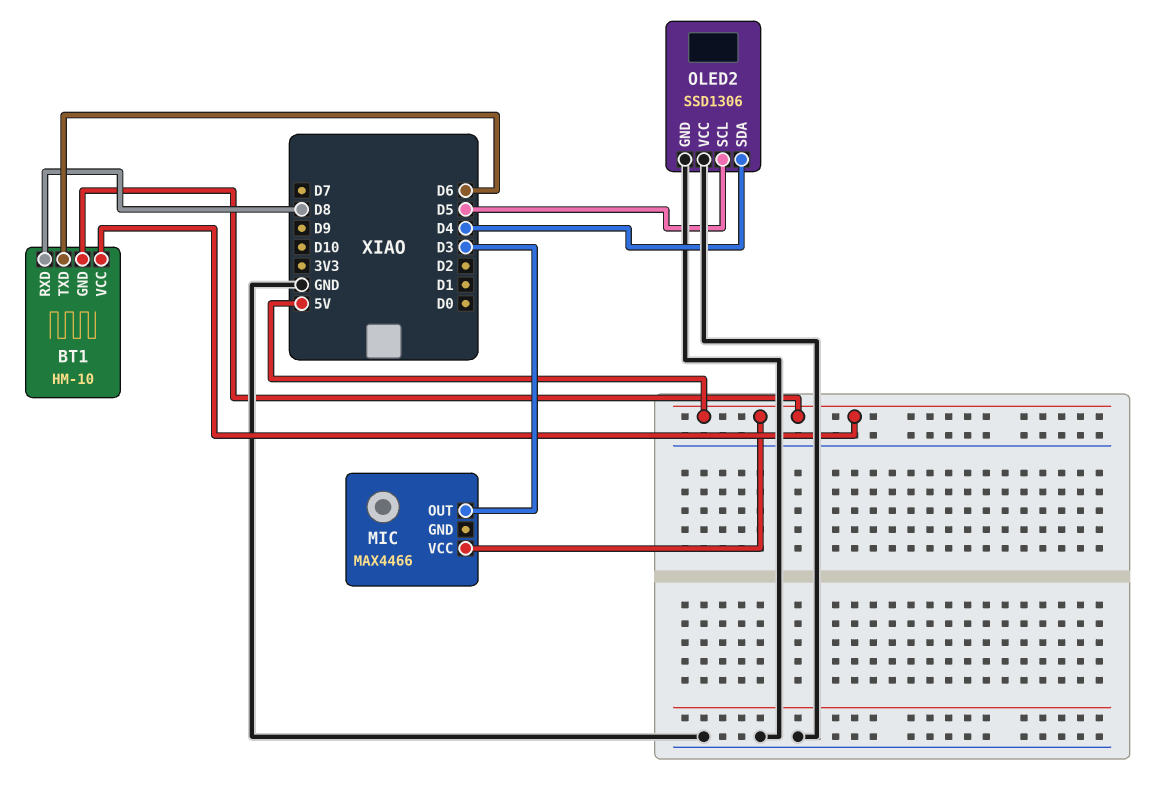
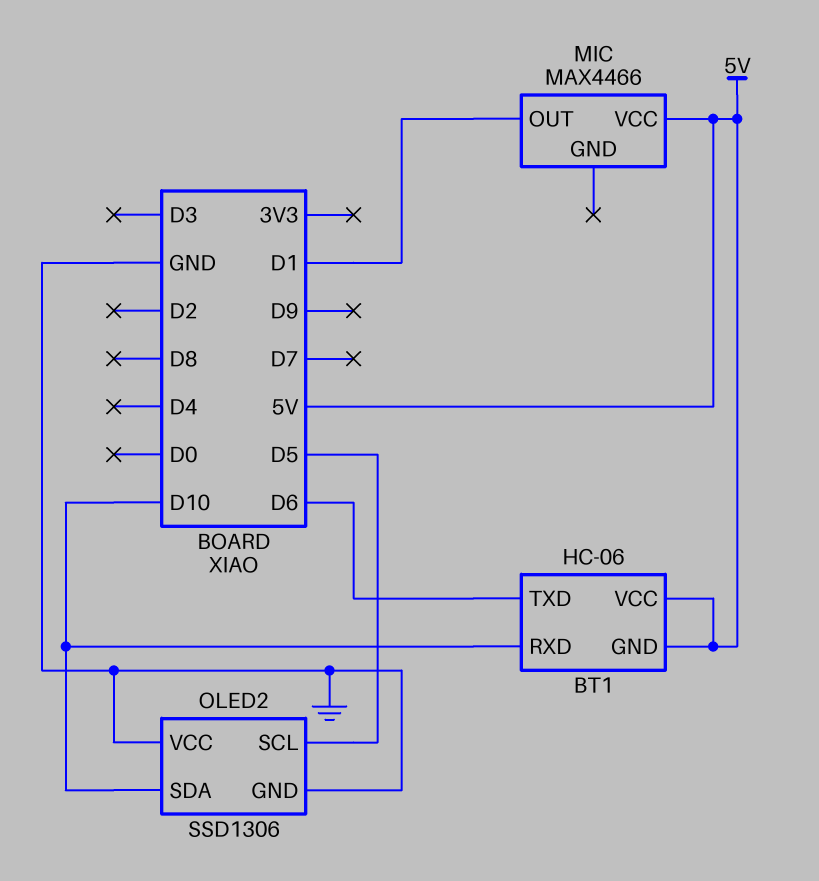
BT1: HM-10 -> HC-06
BT1 pin RXD: D8 -> D10
MIC pin OUT: D3 -> D1
OLED2 pin SDA: D4 -> D10

